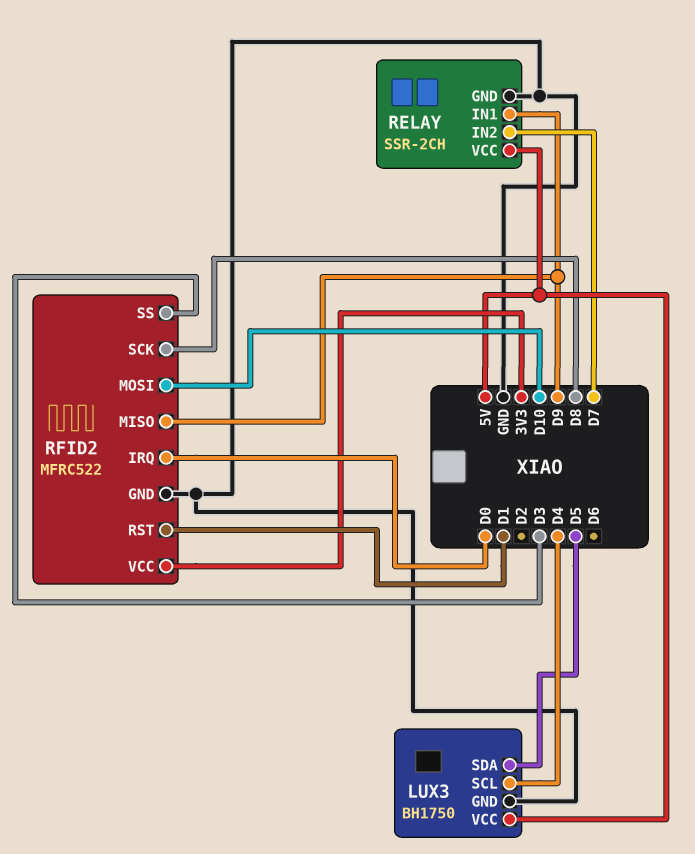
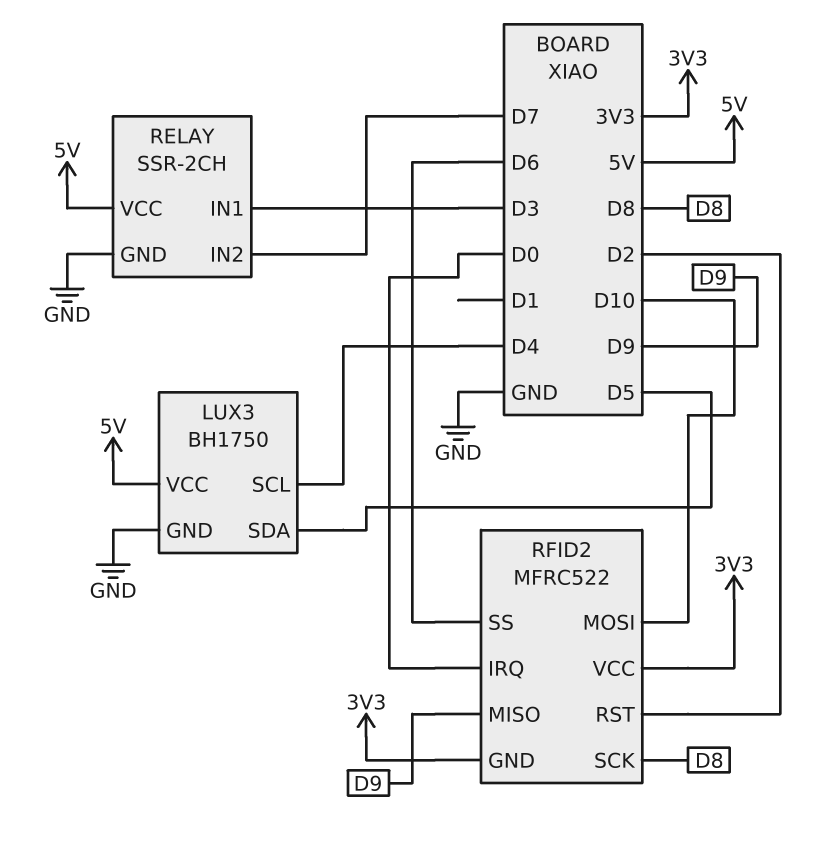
RELAY pin IN1: D9 -> D3
RFID2 pin GND: GND -> 3V3
RFID2 pin RST: D1 -> D2
RFID2 pin SS: D3 -> D6

